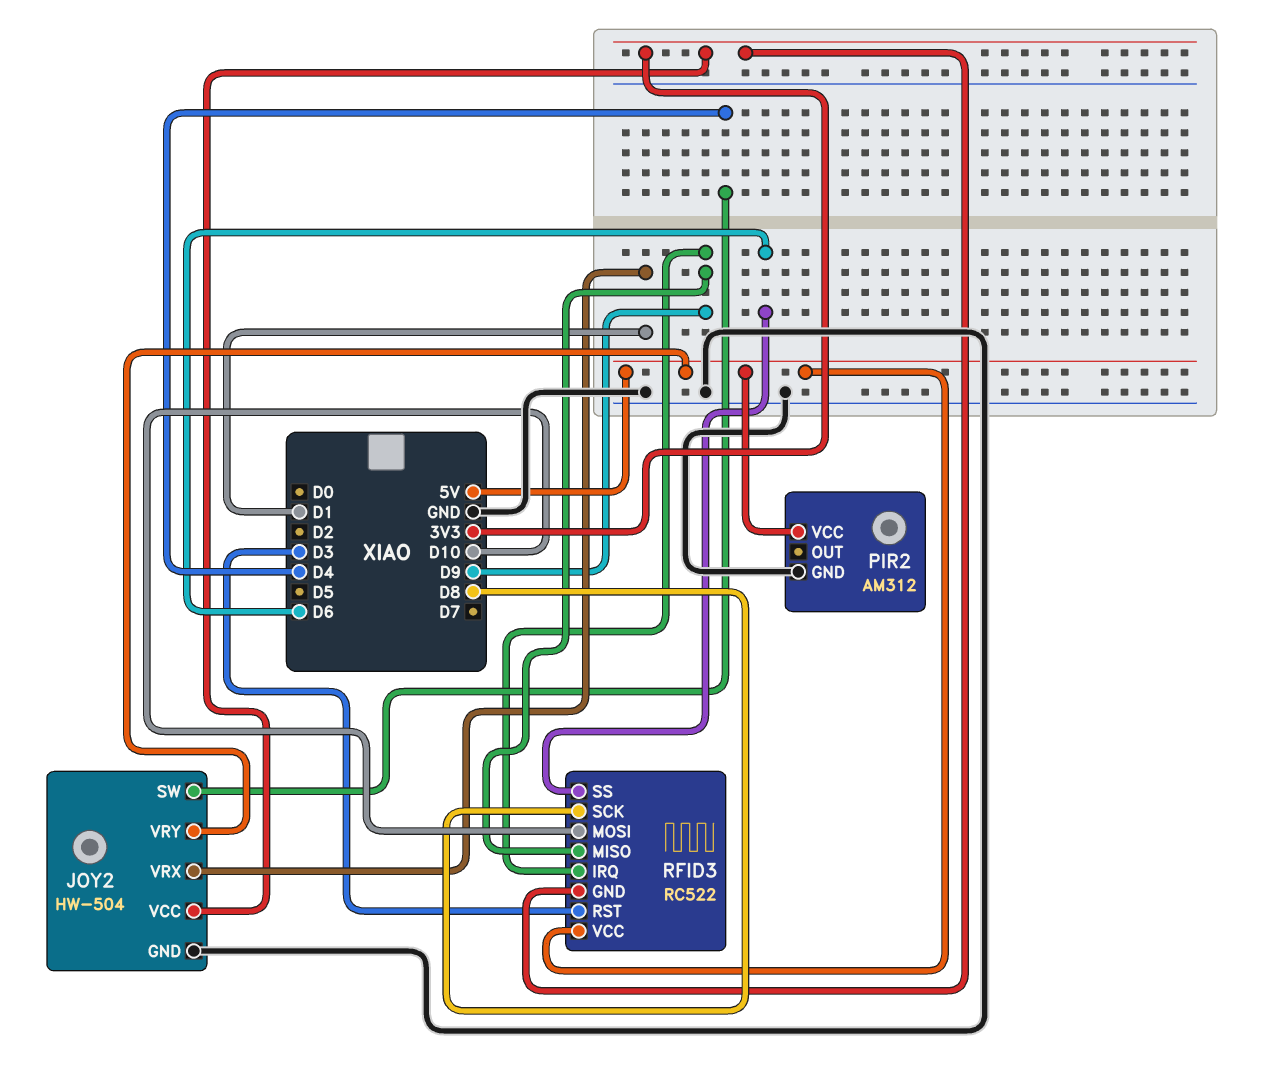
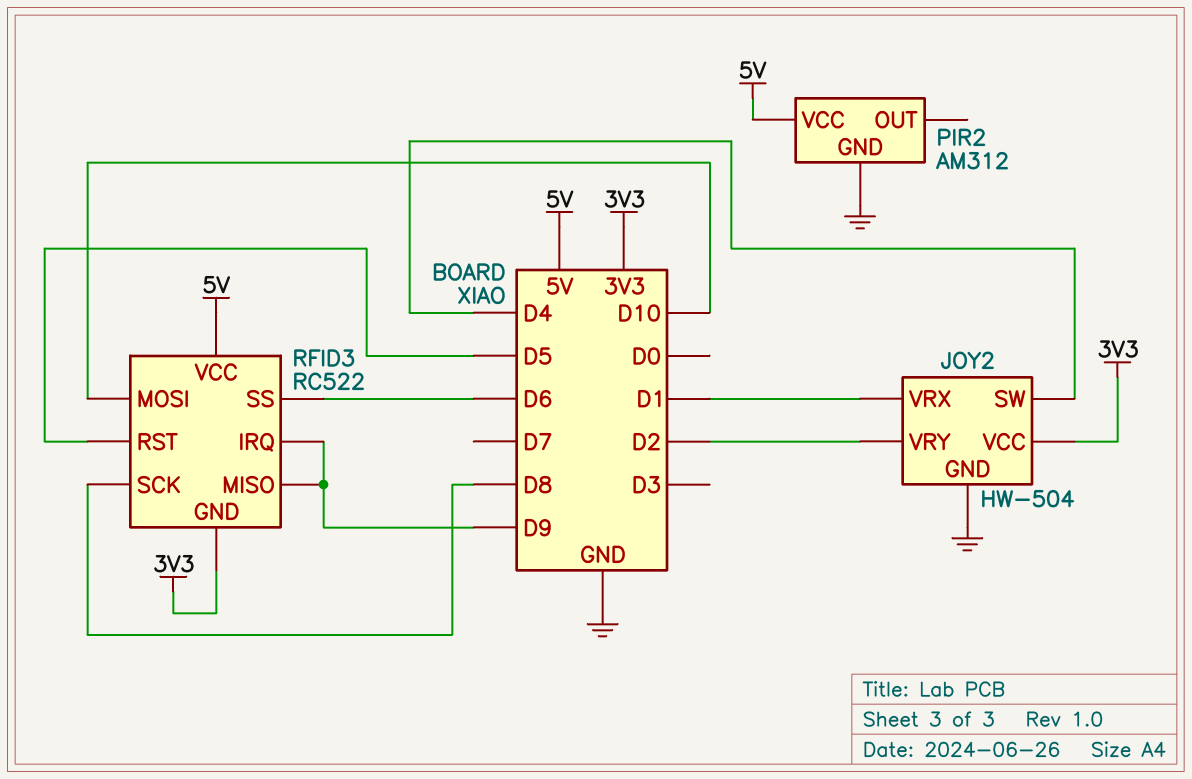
JOY2 pin VRY: 5V -> D2
RFID3 pin RST: D3 -> D5

